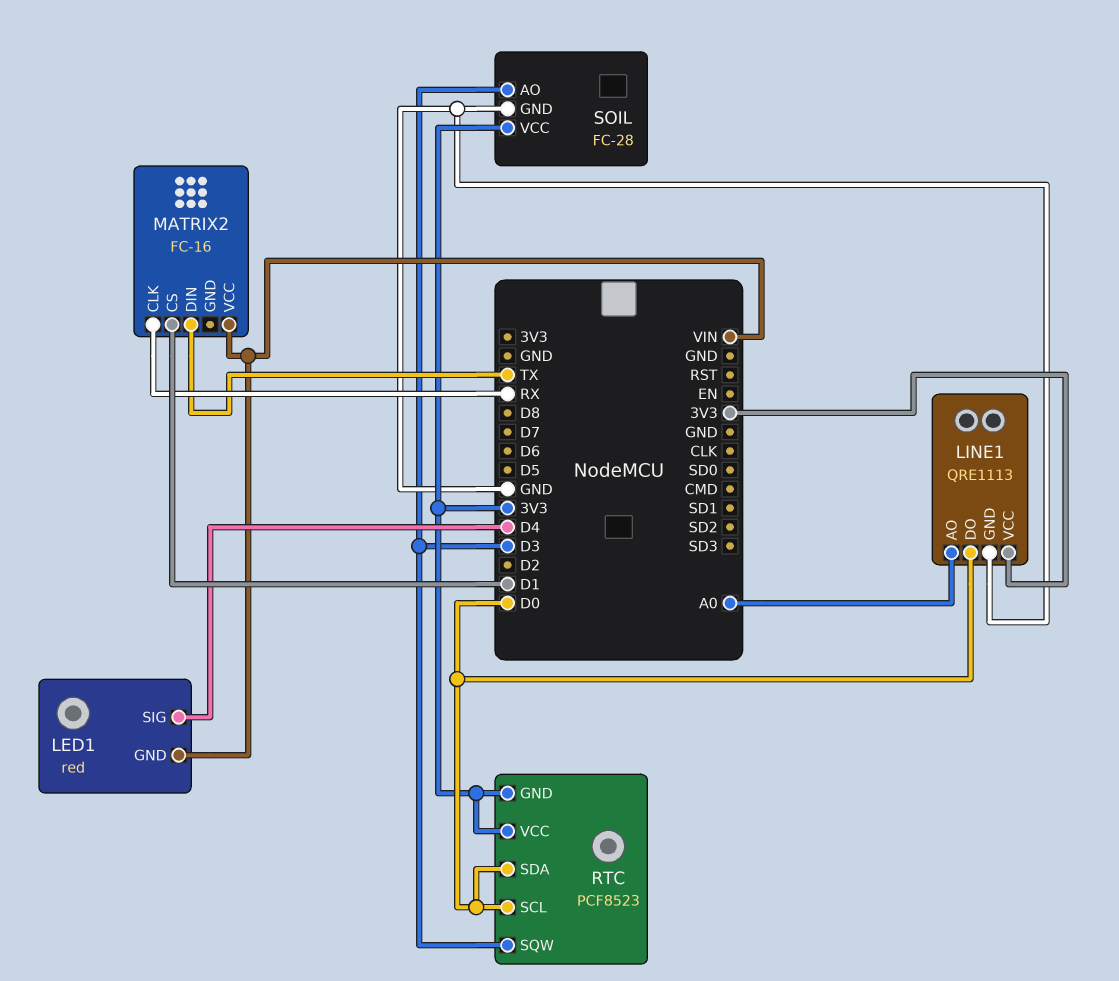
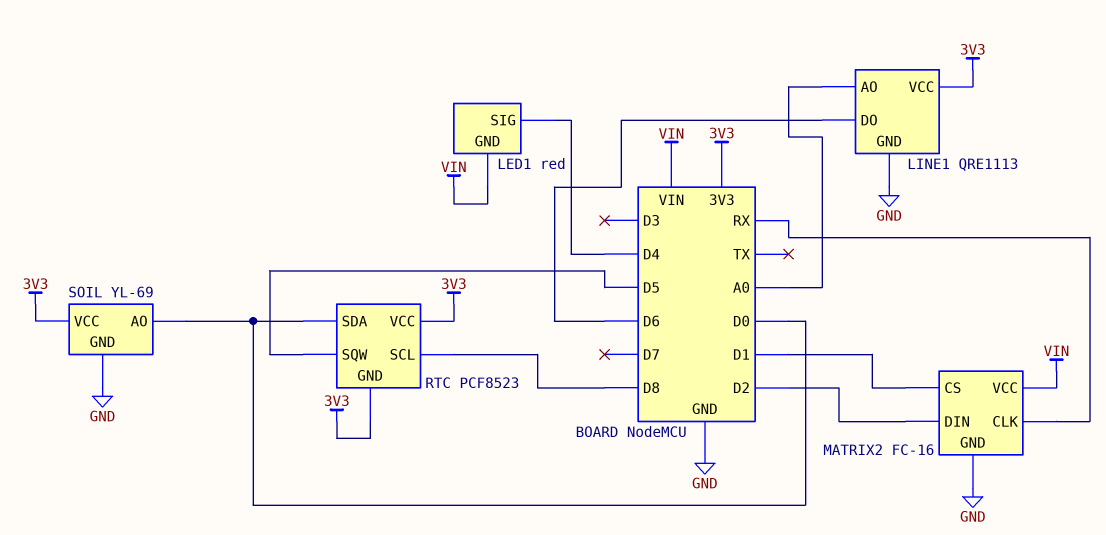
LINE1 pin DO: D0 -> D6
MATRIX2 pin DIN: TX -> D2
MATRIX2 pin GND: none -> GND
RTC pin SCL: D0 -> D8
RTC pin SQW: D3 -> D5
SOIL: FC-28 -> YL-69
SOIL pin AO: D3 -> D0

